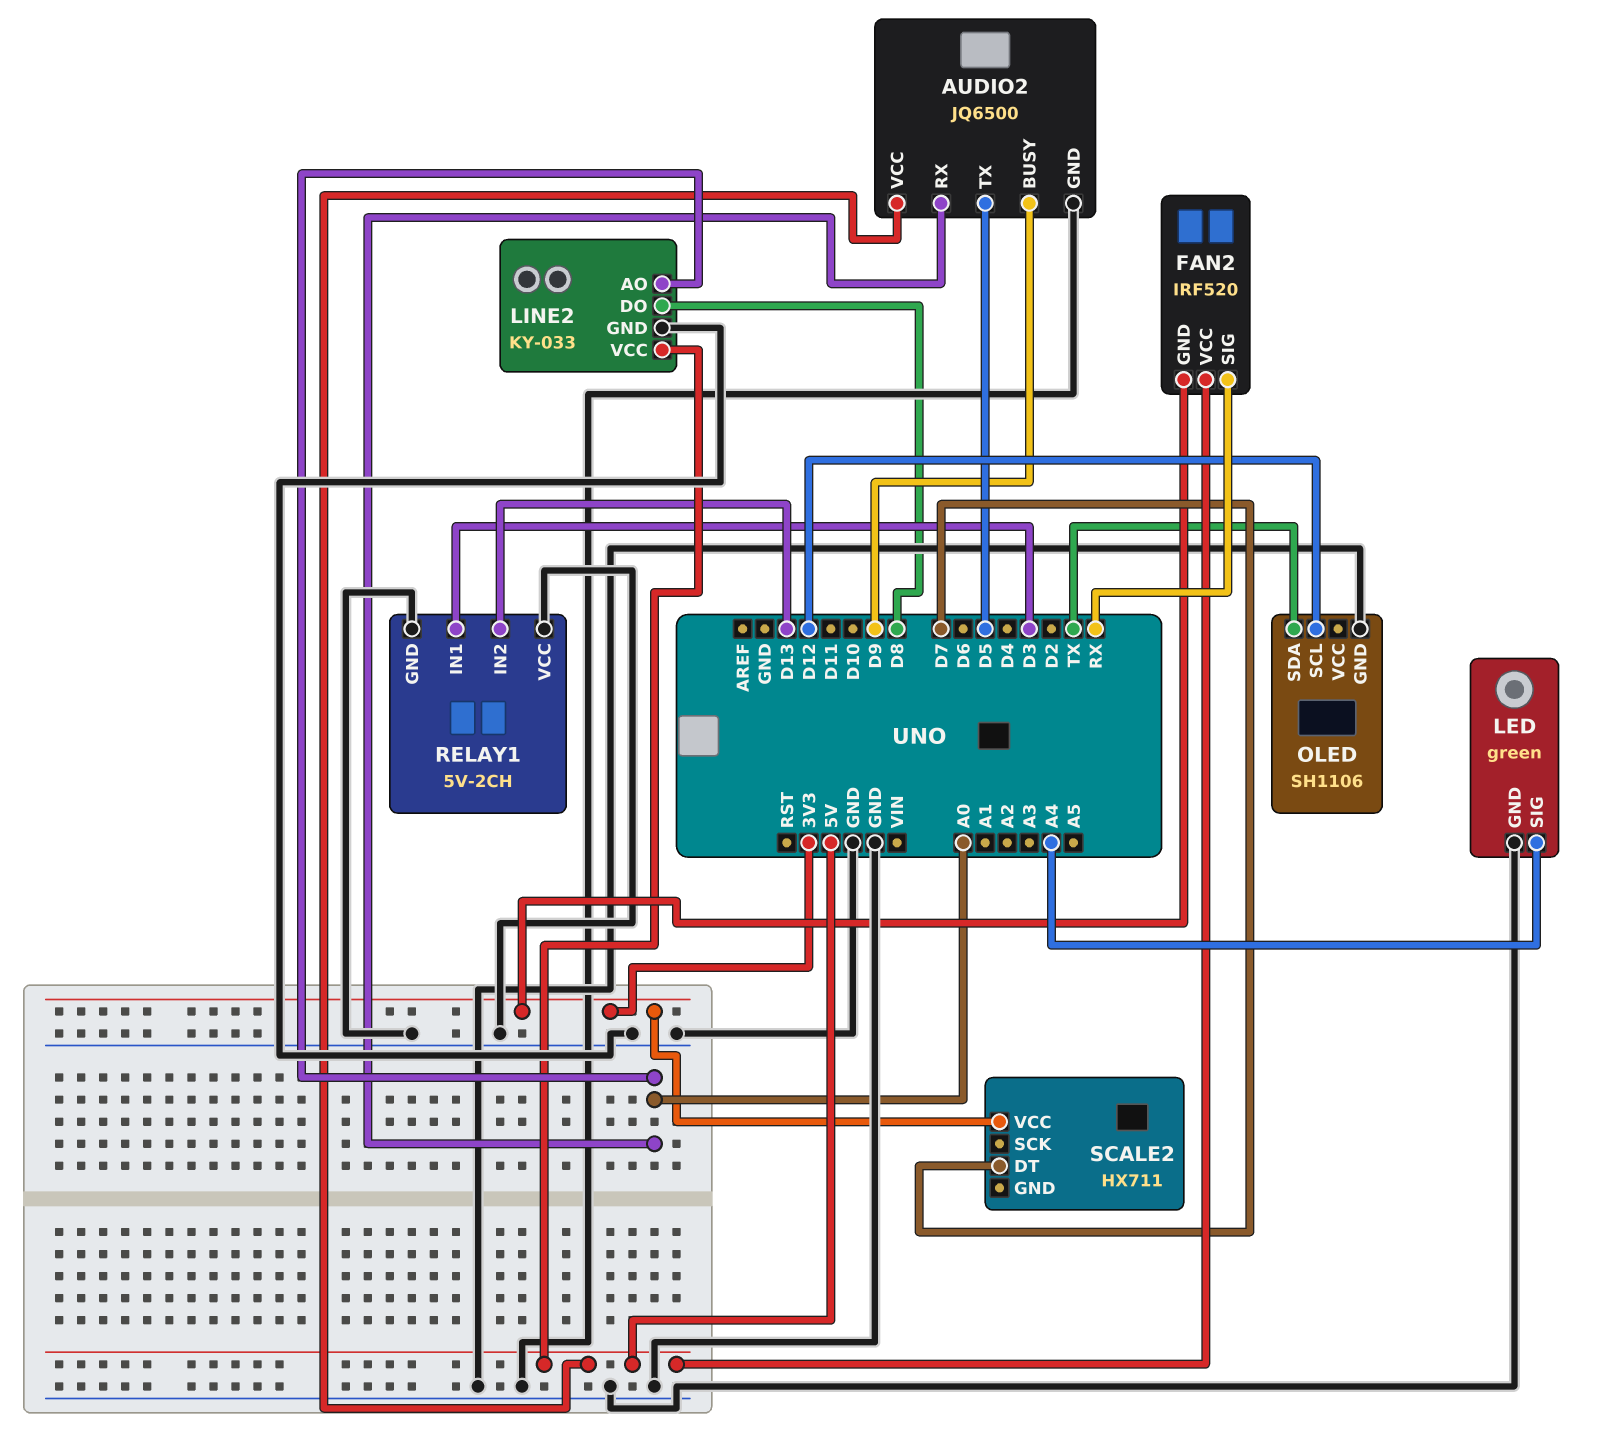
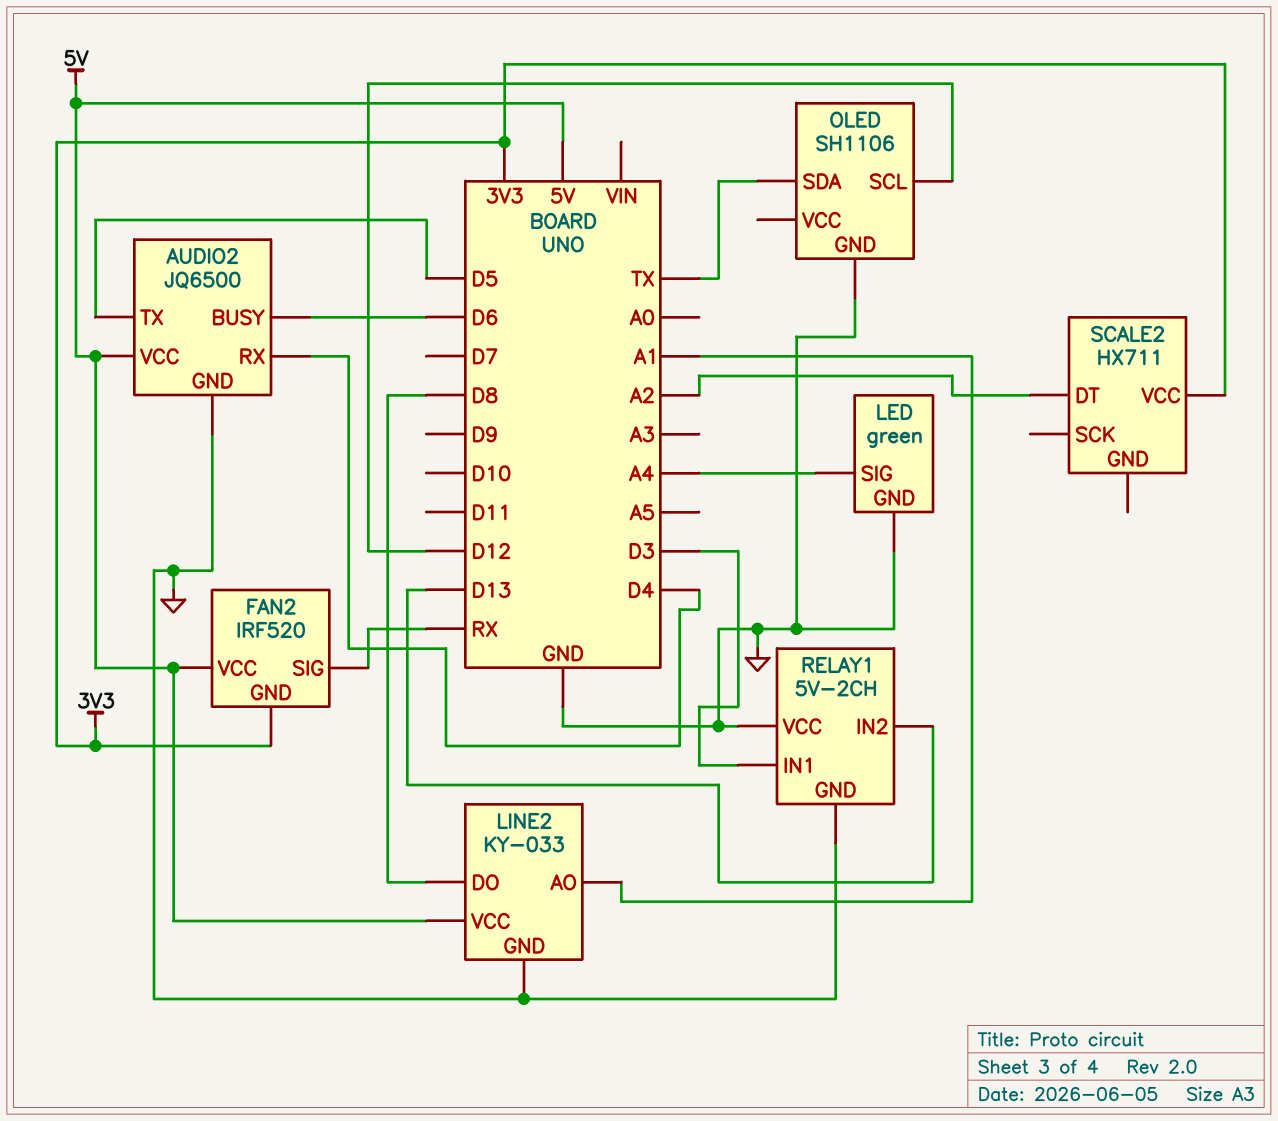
AUDIO2 pin BUSY: D9 -> D6
AUDIO2 pin RX: A0 -> D4
LINE2 pin AO: A0 -> A1
SCALE2 pin DT: D7 -> A2

